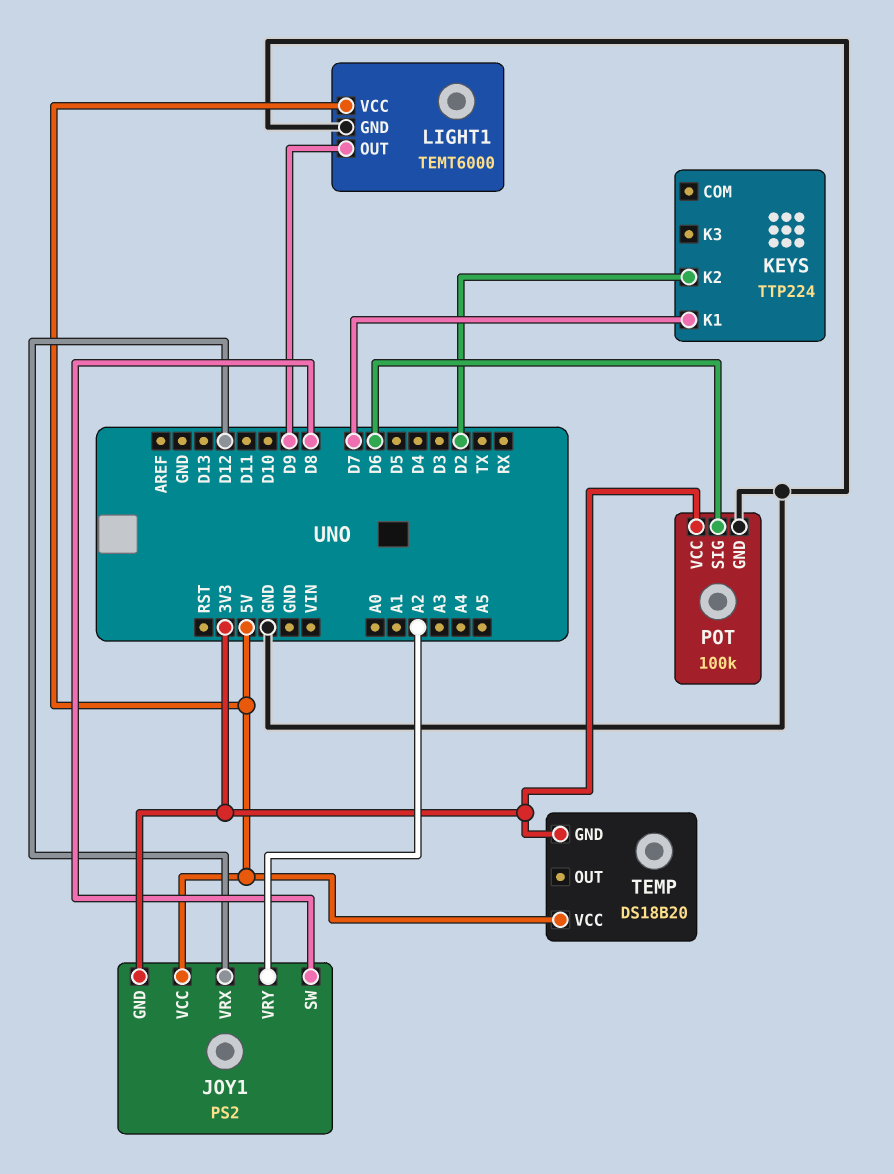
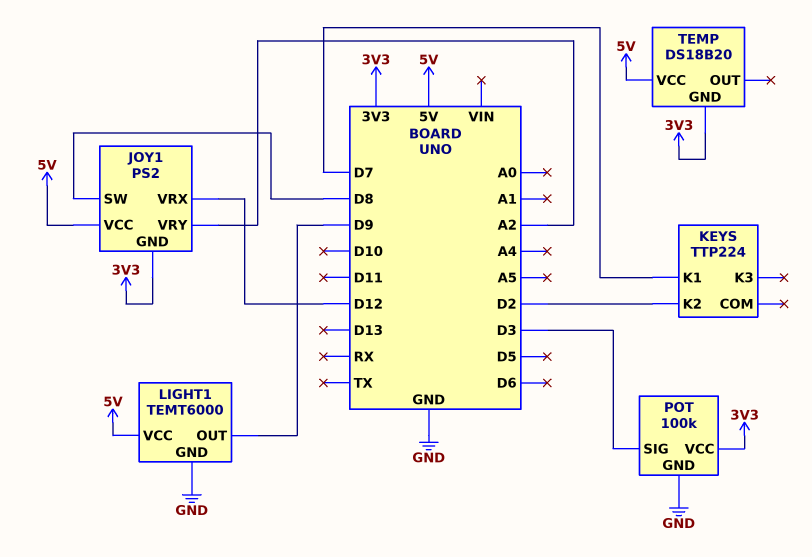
POT pin SIG: D6 -> D3

